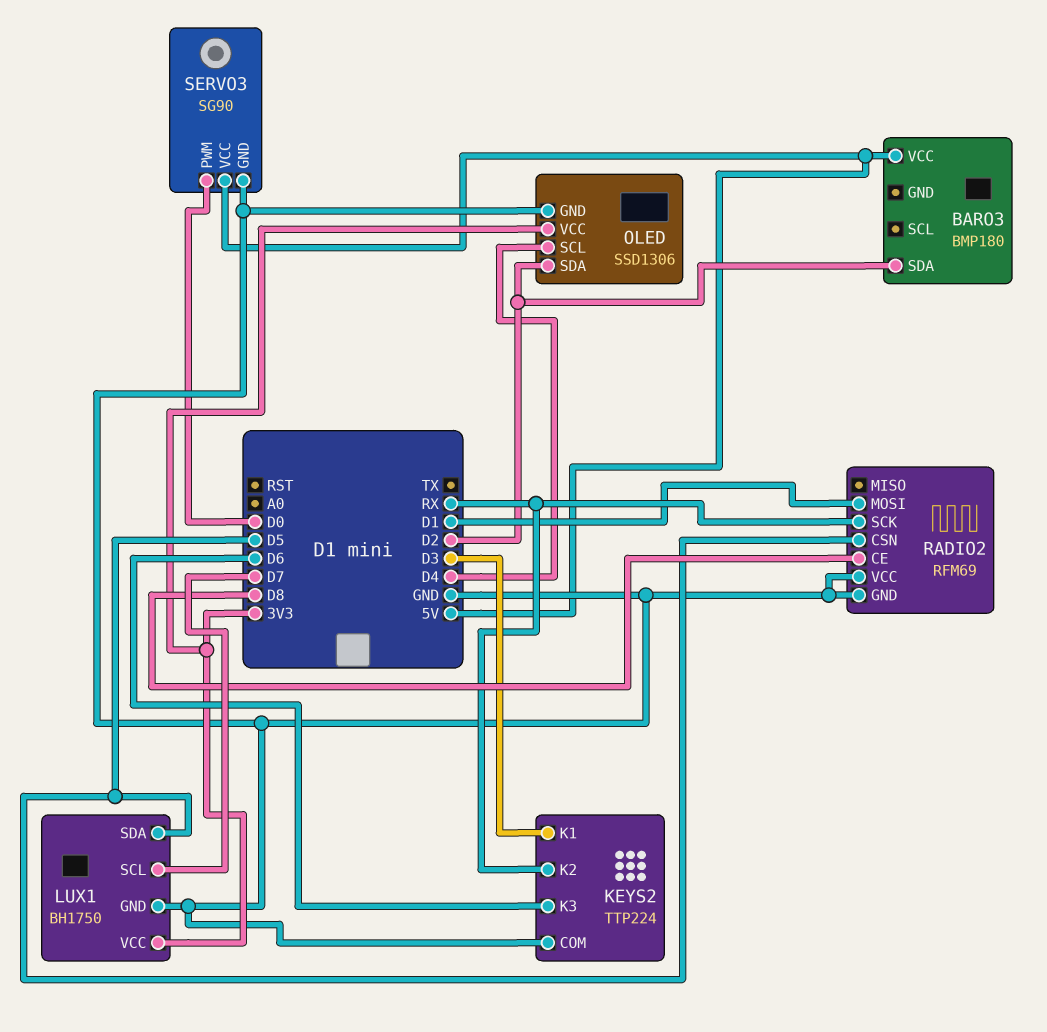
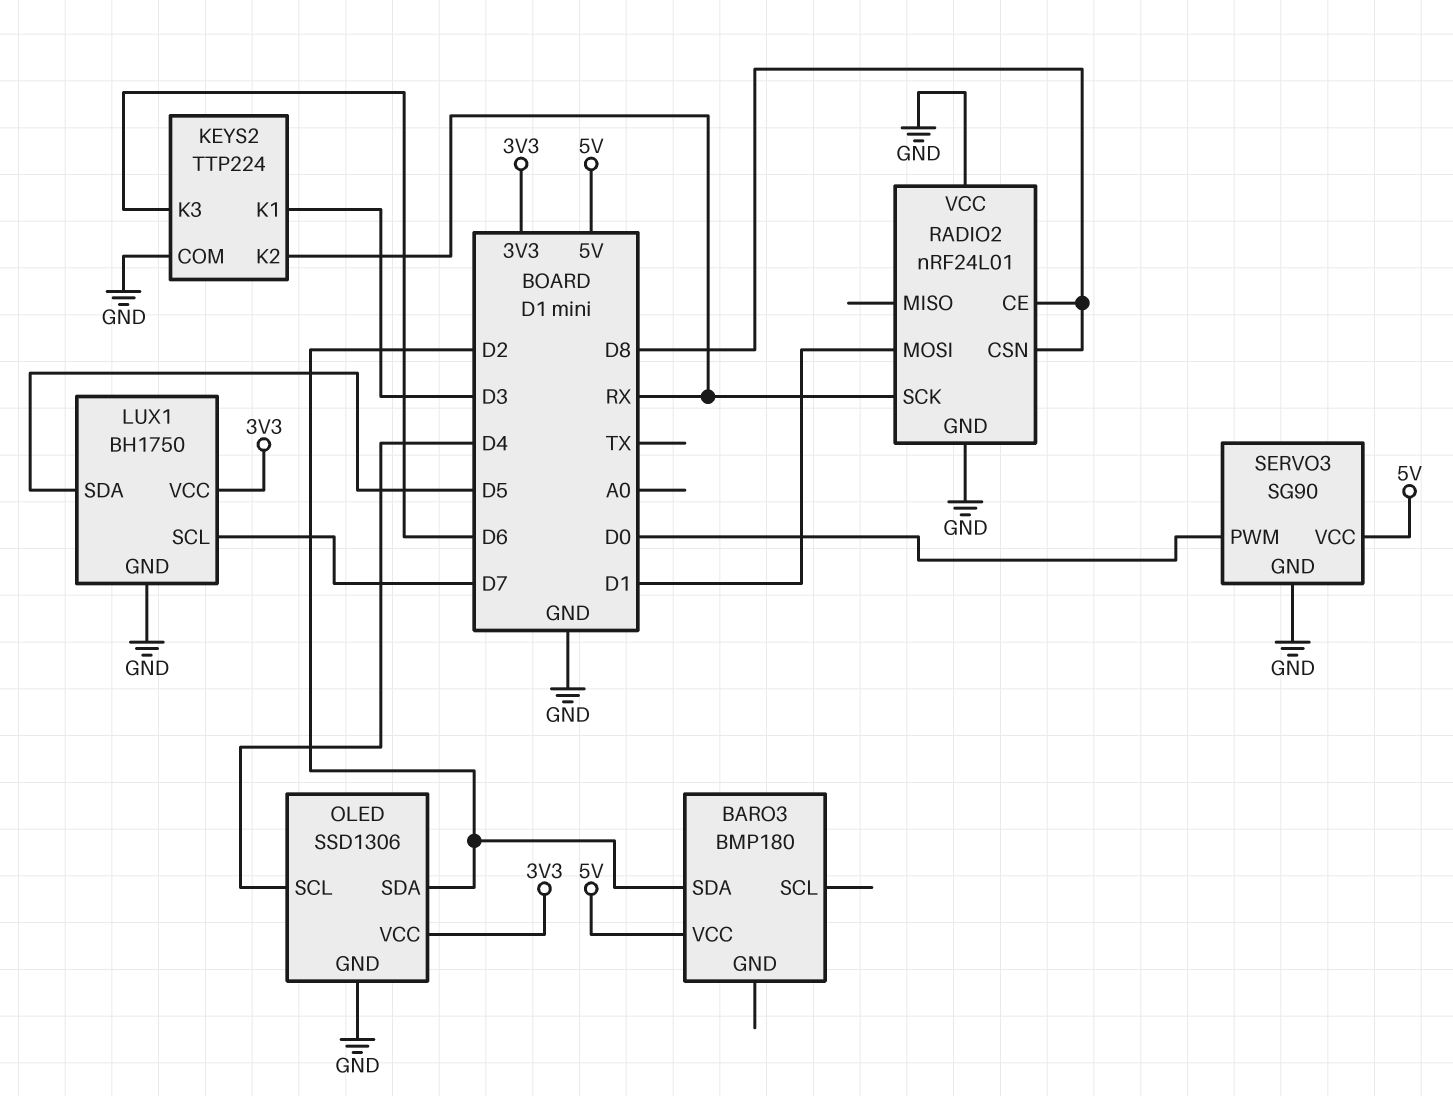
RADIO2: RFM69 -> nRF24L01
RADIO2 pin CSN: D5 -> D8

